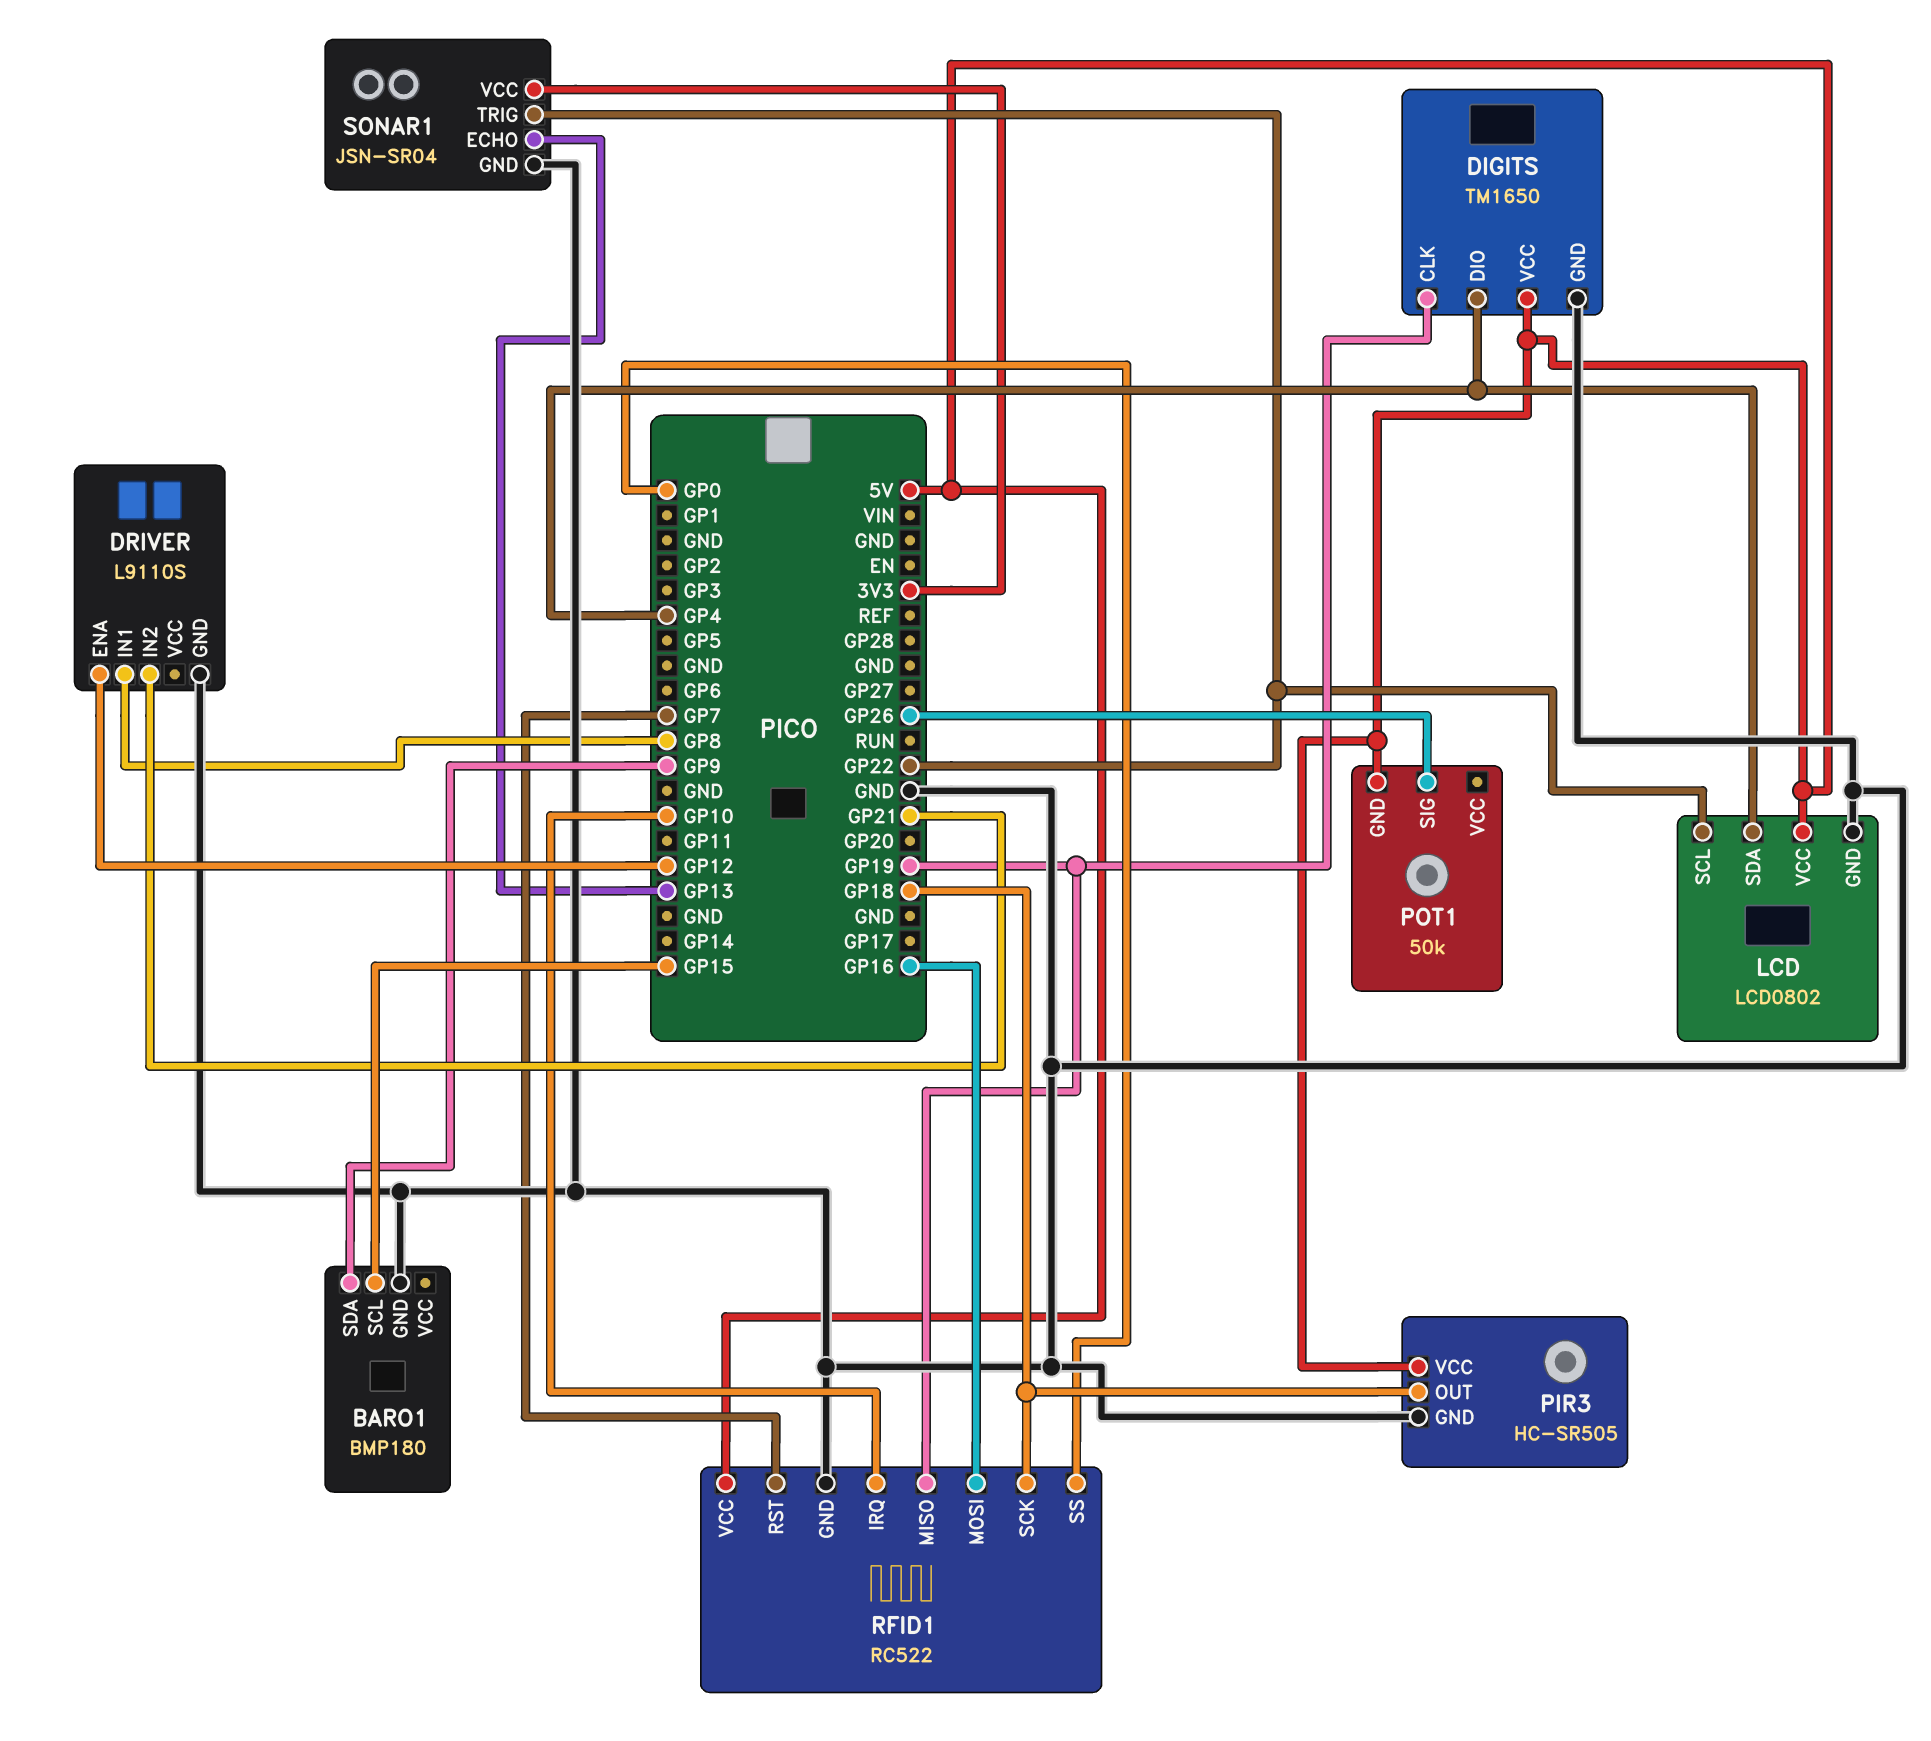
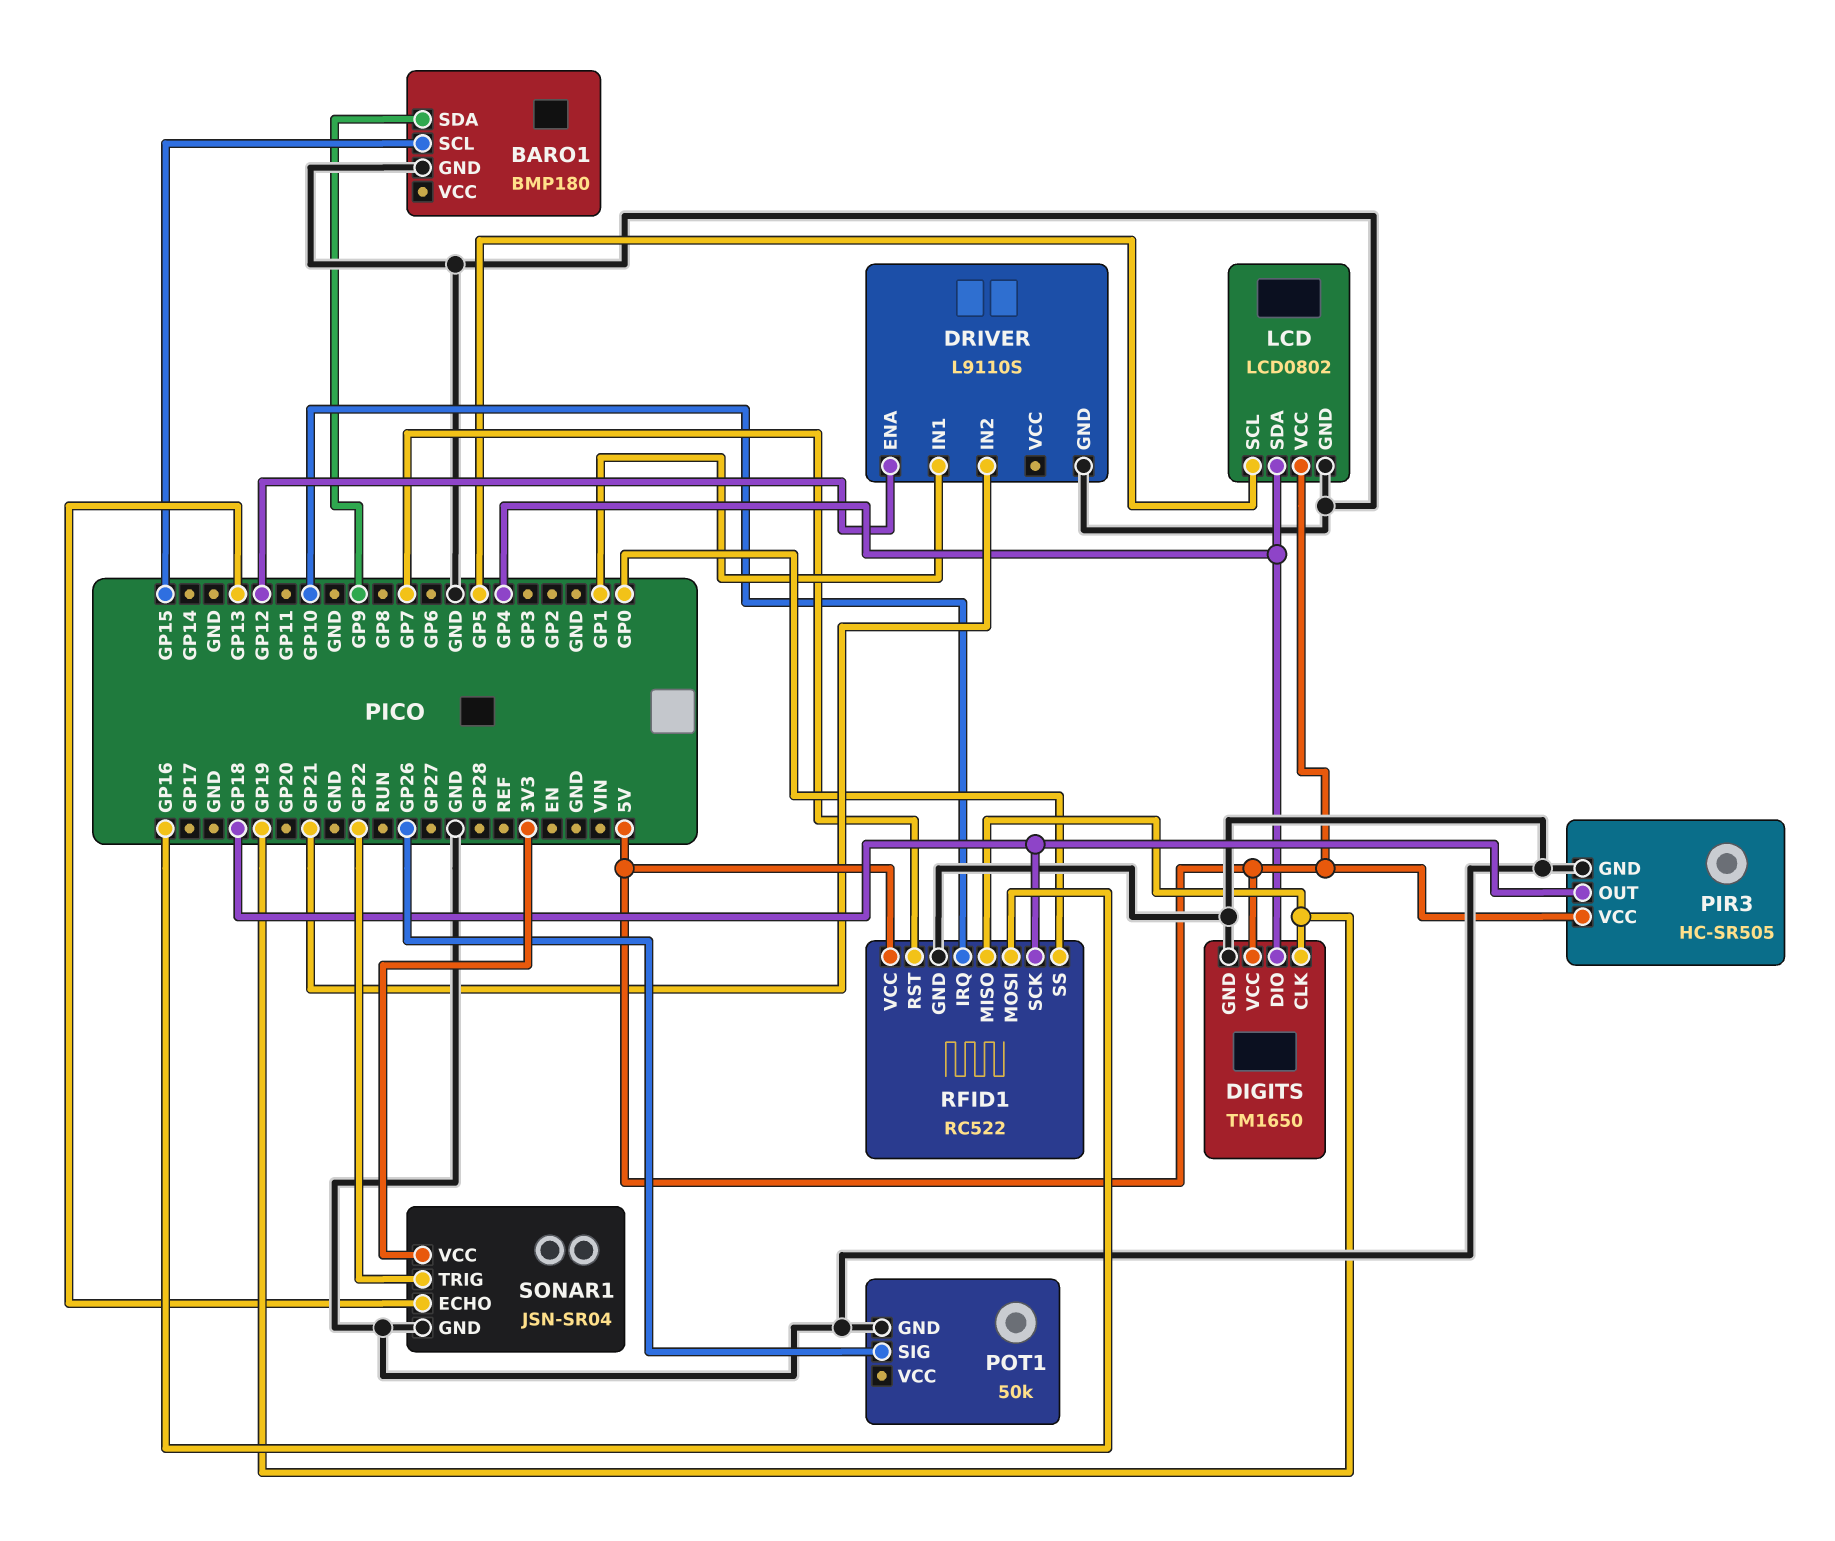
DRIVER pin IN1: GP8 -> GP1
LCD pin SCL: GP22 -> GP5
POT1 pin GND: 5V -> GND

